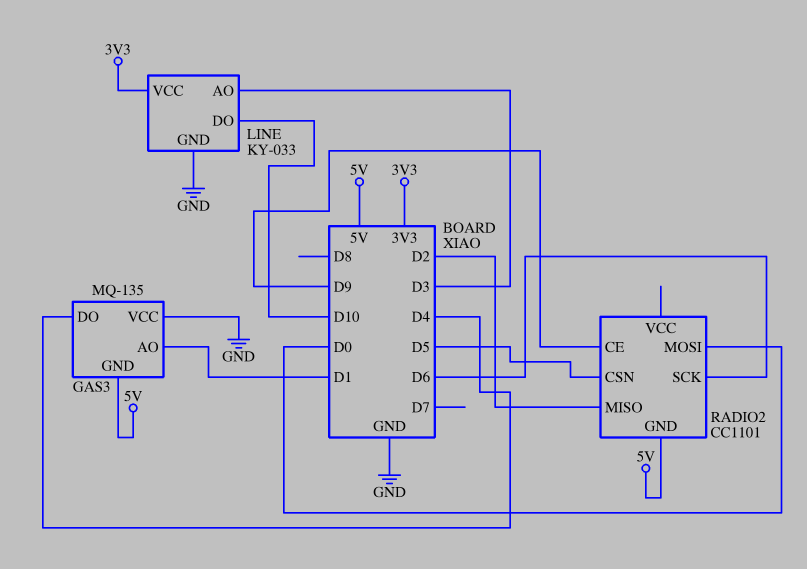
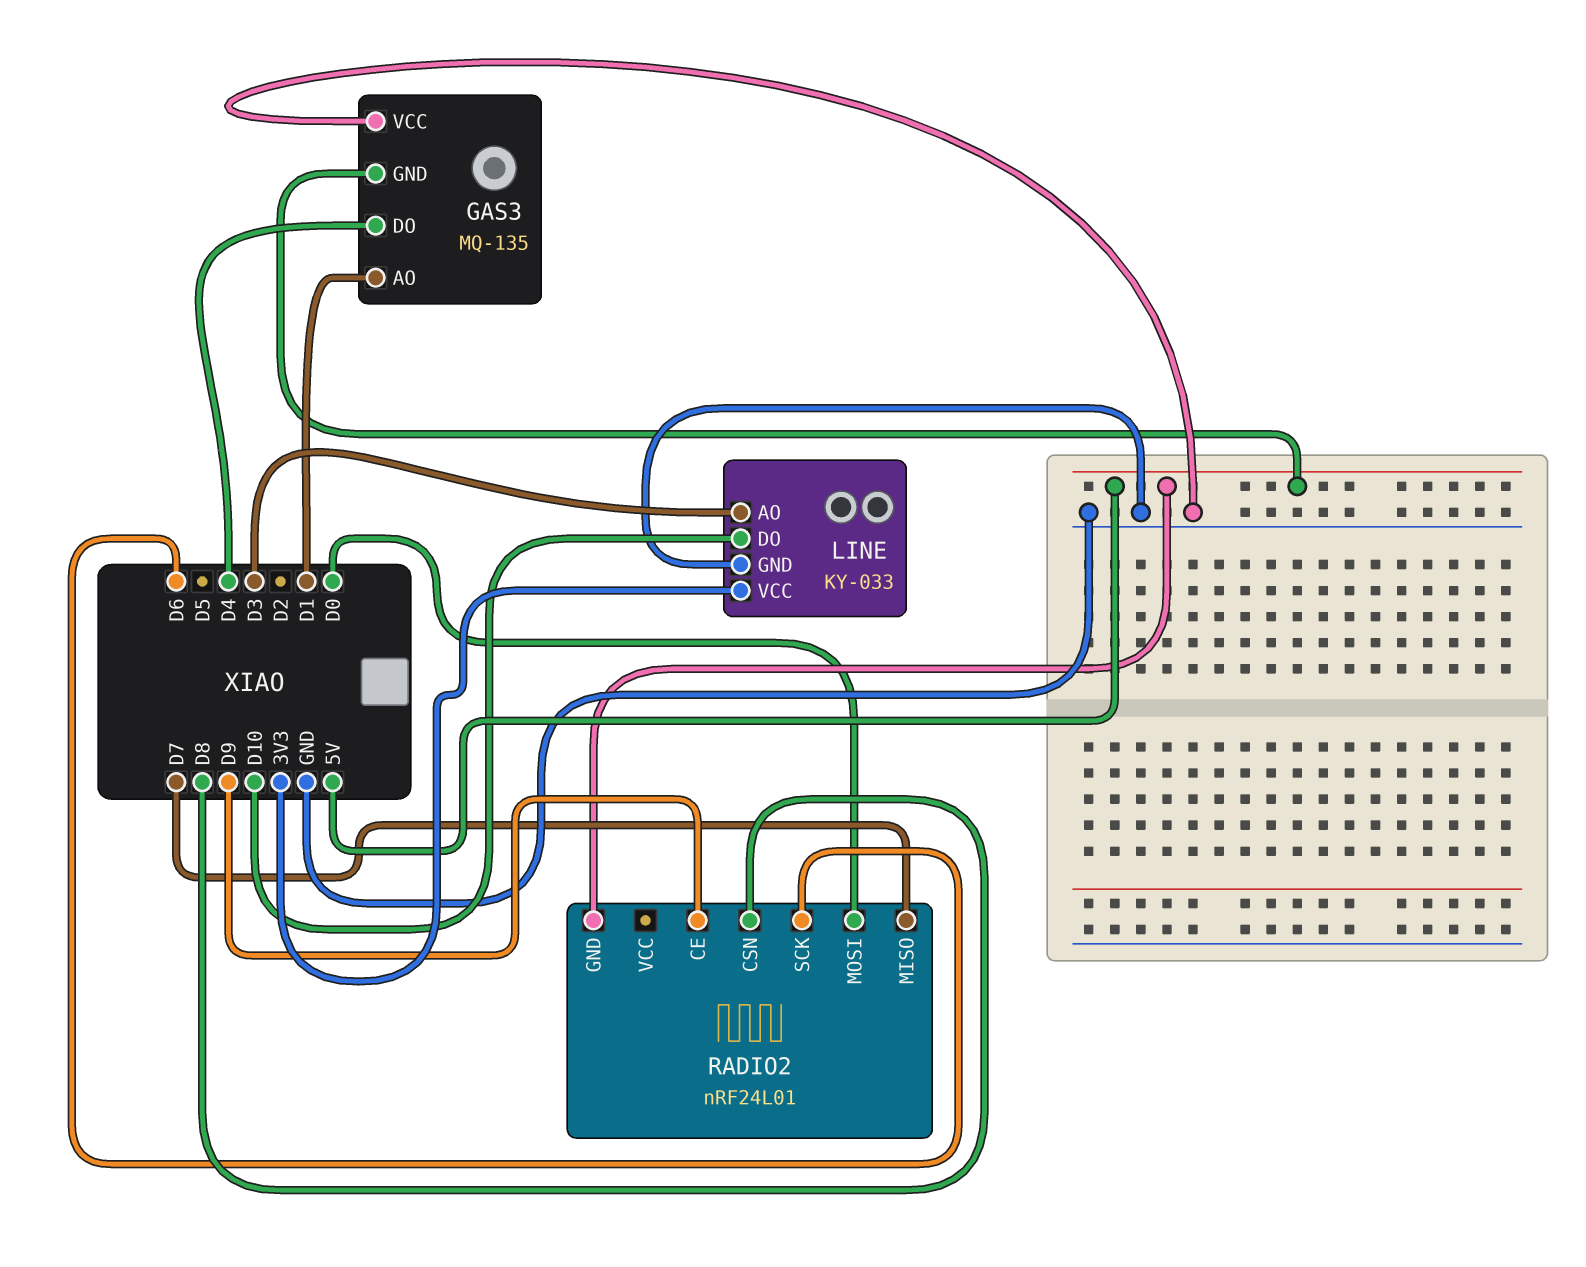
RADIO2: CC1101 -> nRF24L01
RADIO2 pin CSN: D5 -> D8
RADIO2 pin MISO: D2 -> D7

